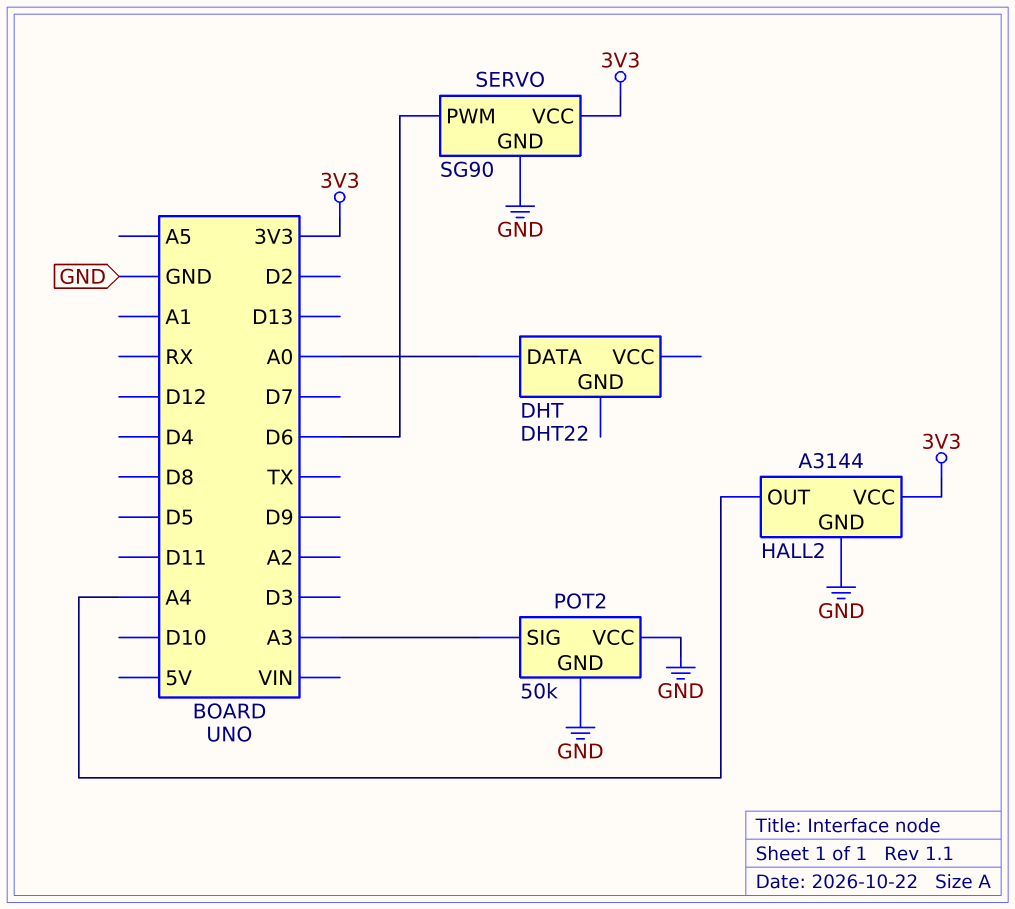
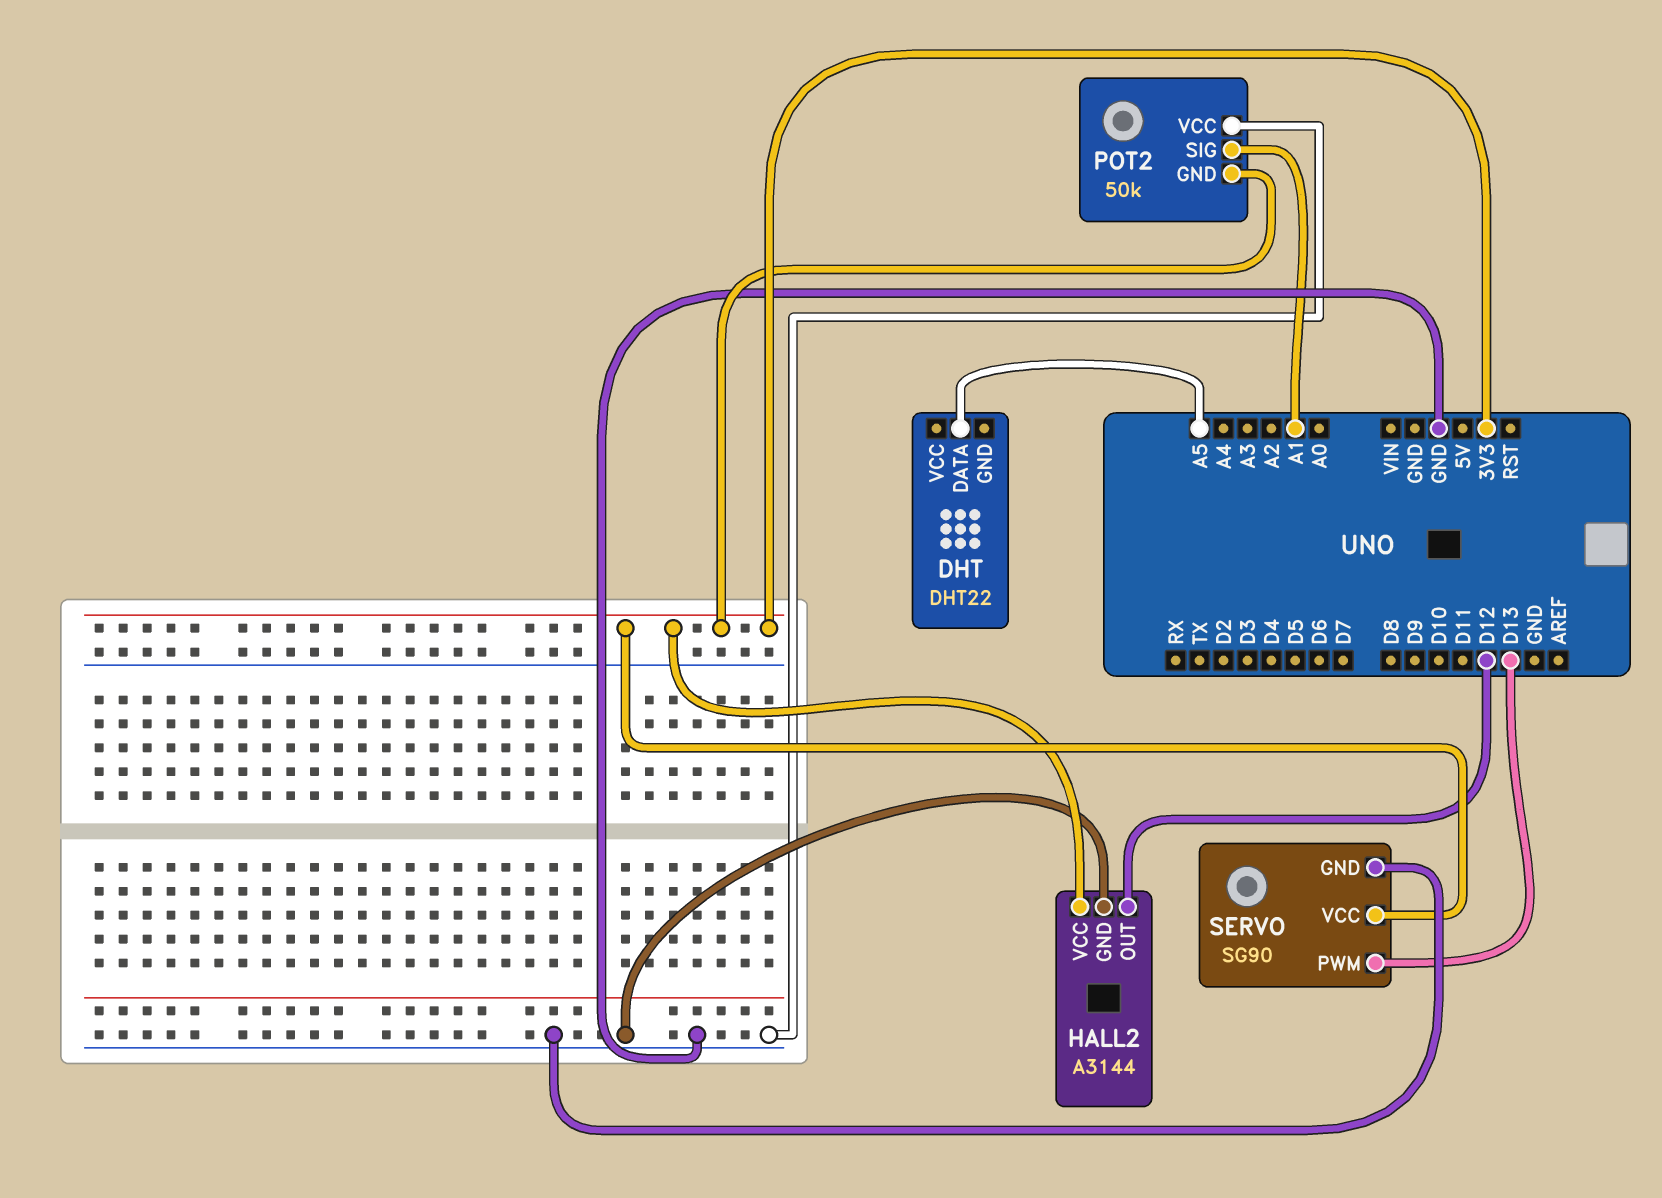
DHT pin DATA: A0 -> A5
HALL2 pin OUT: A4 -> D12
POT2 pin GND: GND -> 3V3
POT2 pin SIG: A3 -> A1
SERVO pin PWM: D6 -> D13

